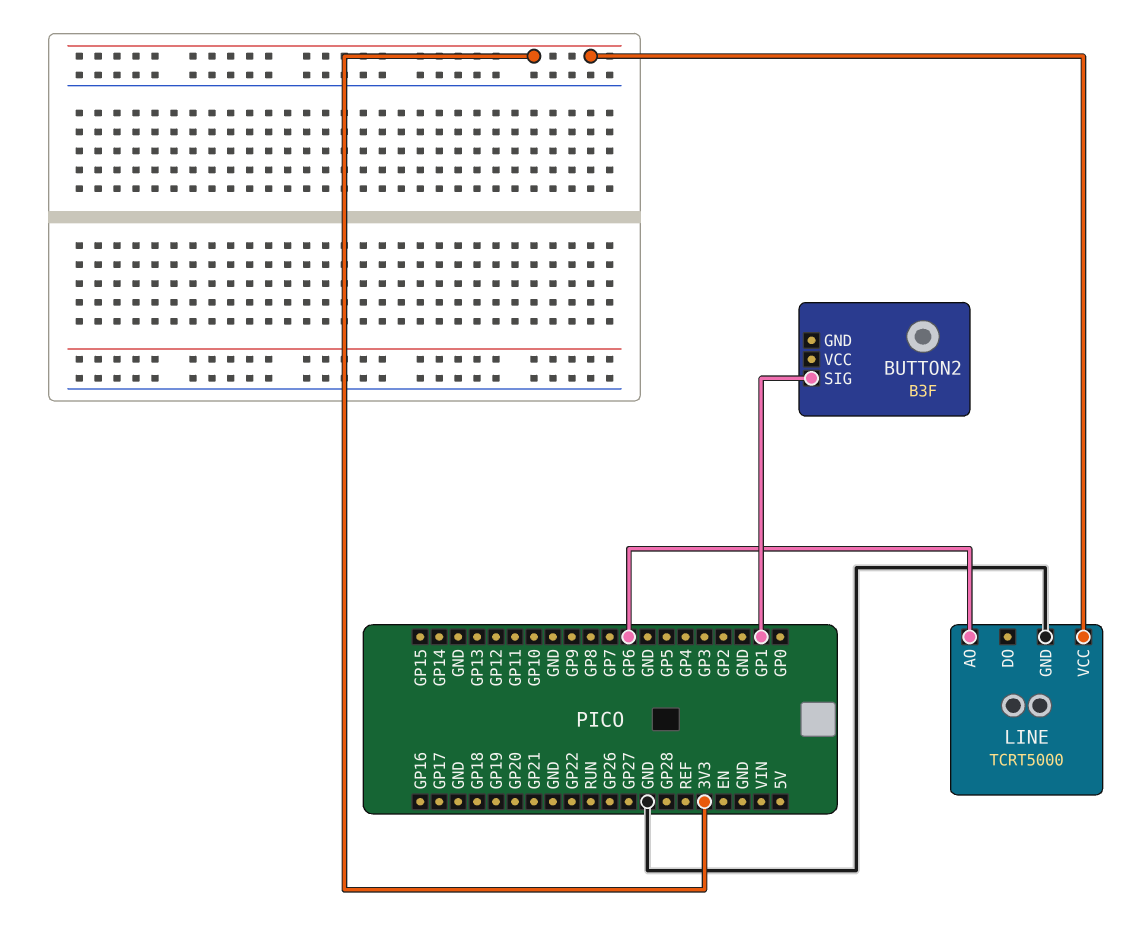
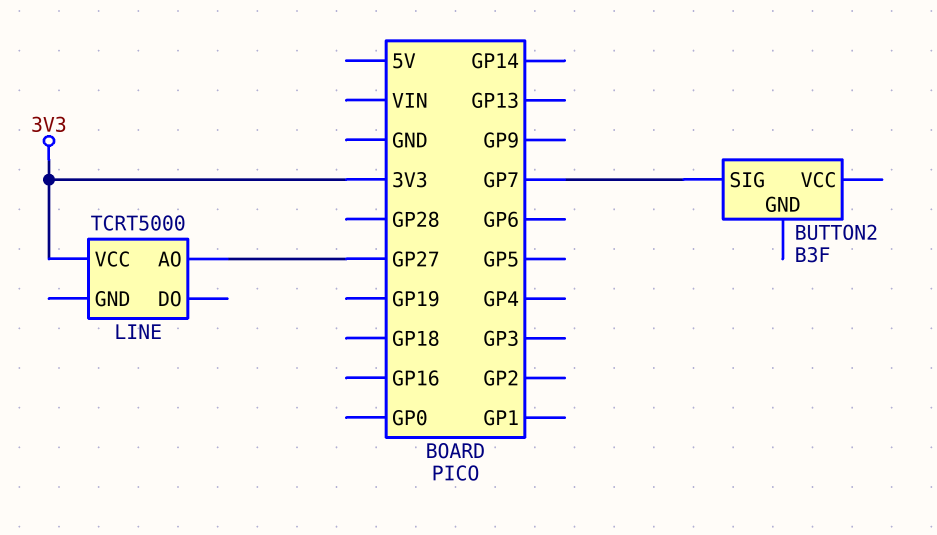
BUTTON2 pin SIG: GP1 -> GP7
LINE pin AO: GP6 -> GP27
LINE pin GND: GND -> none

